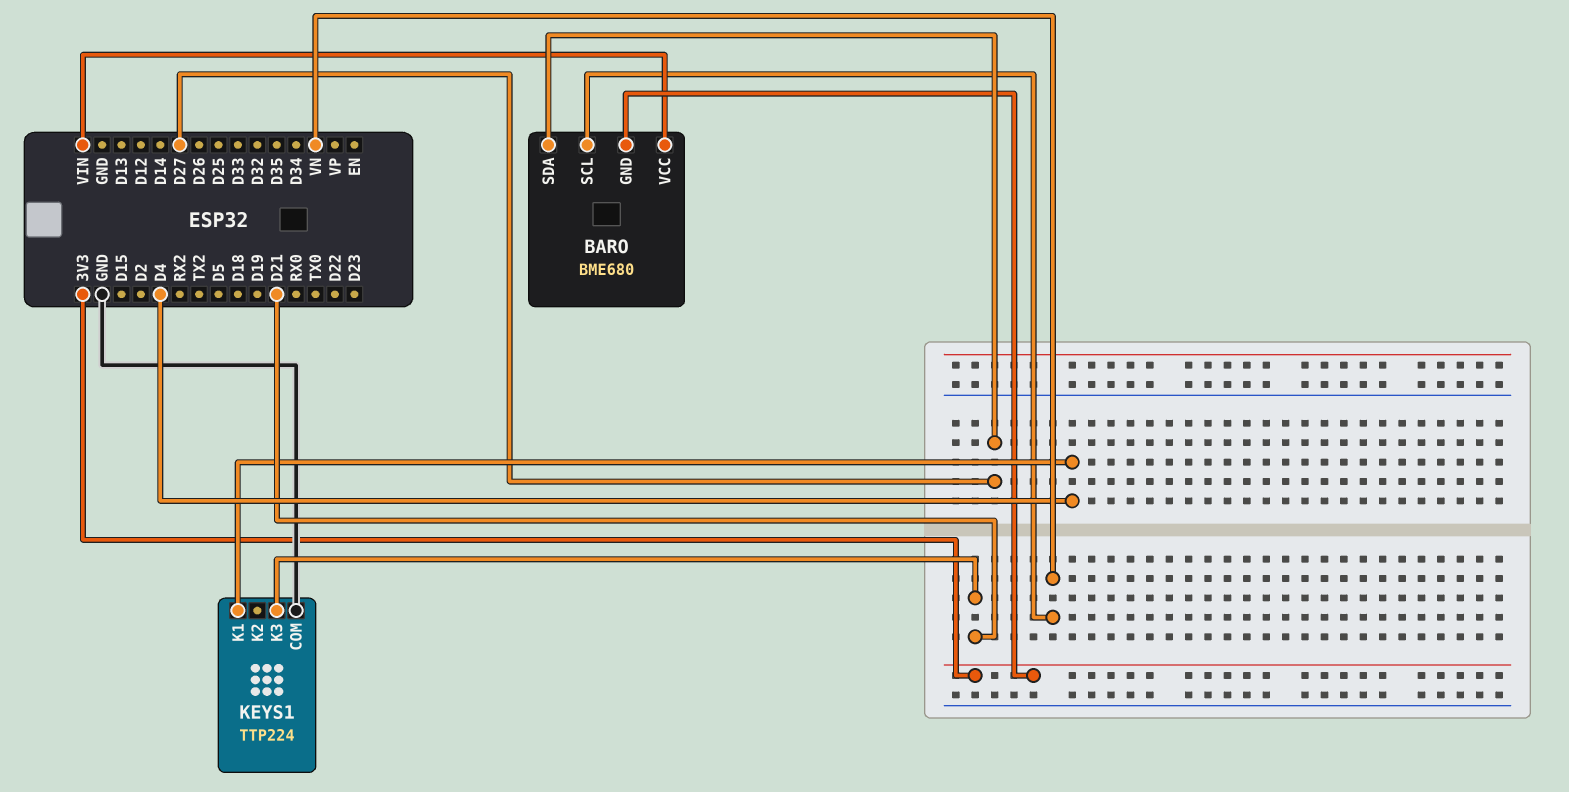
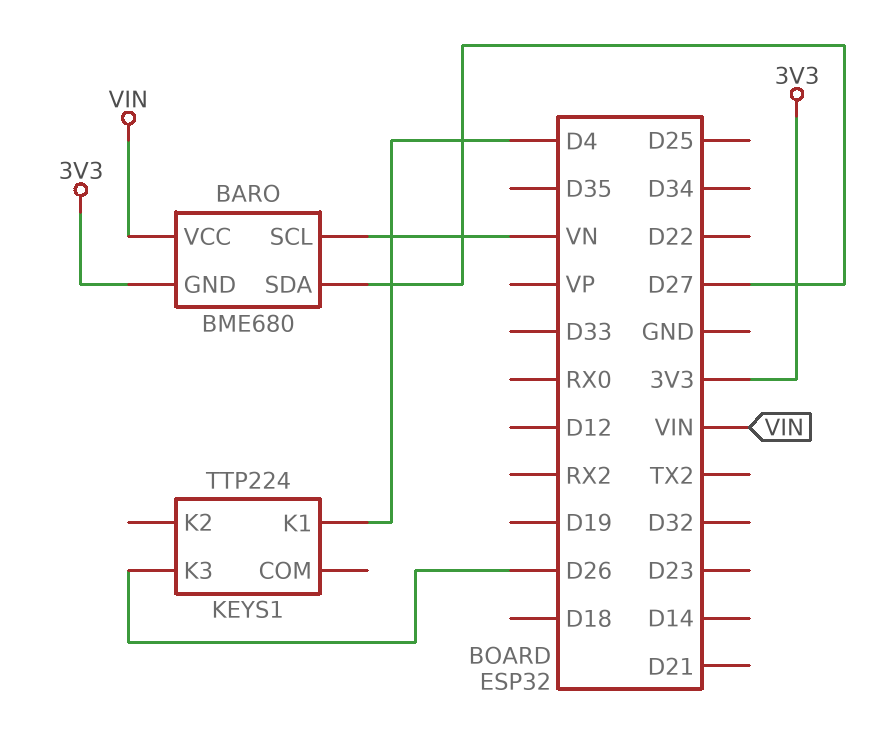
KEYS1 pin COM: GND -> none
KEYS1 pin K3: D21 -> D26

